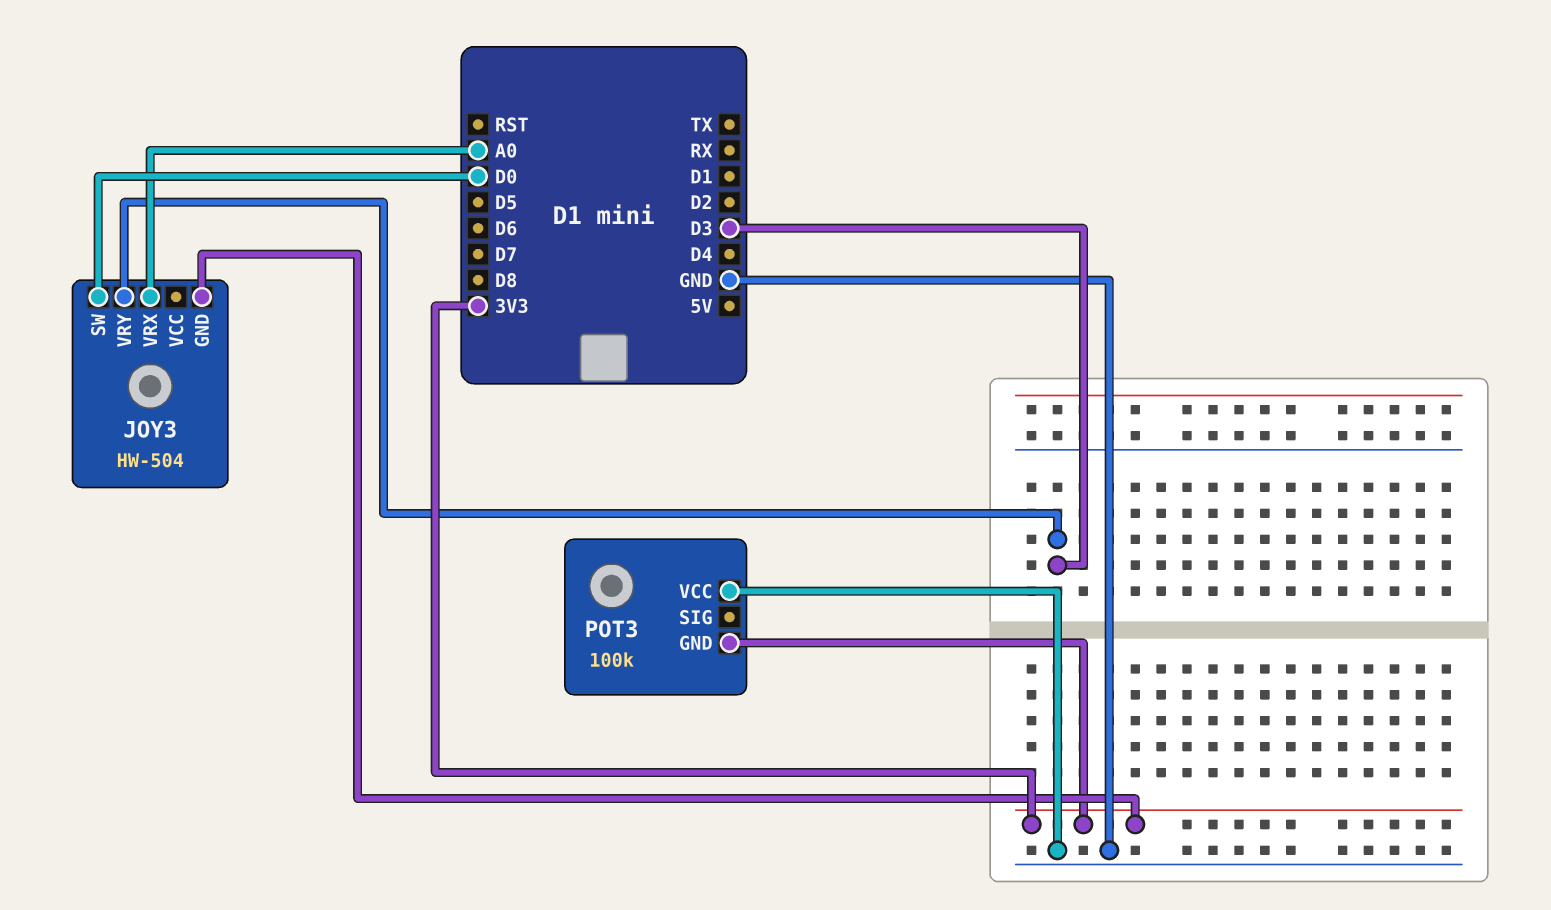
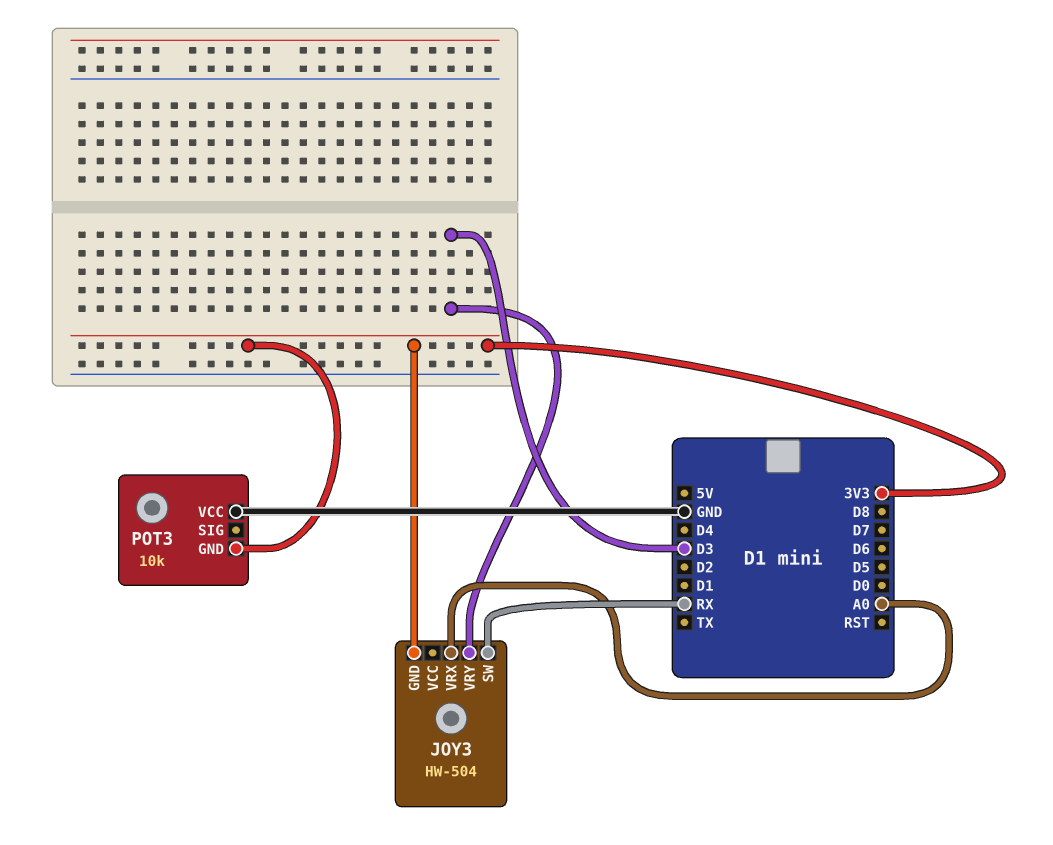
JOY3 pin SW: D0 -> RX
POT3: 100k -> 10k

